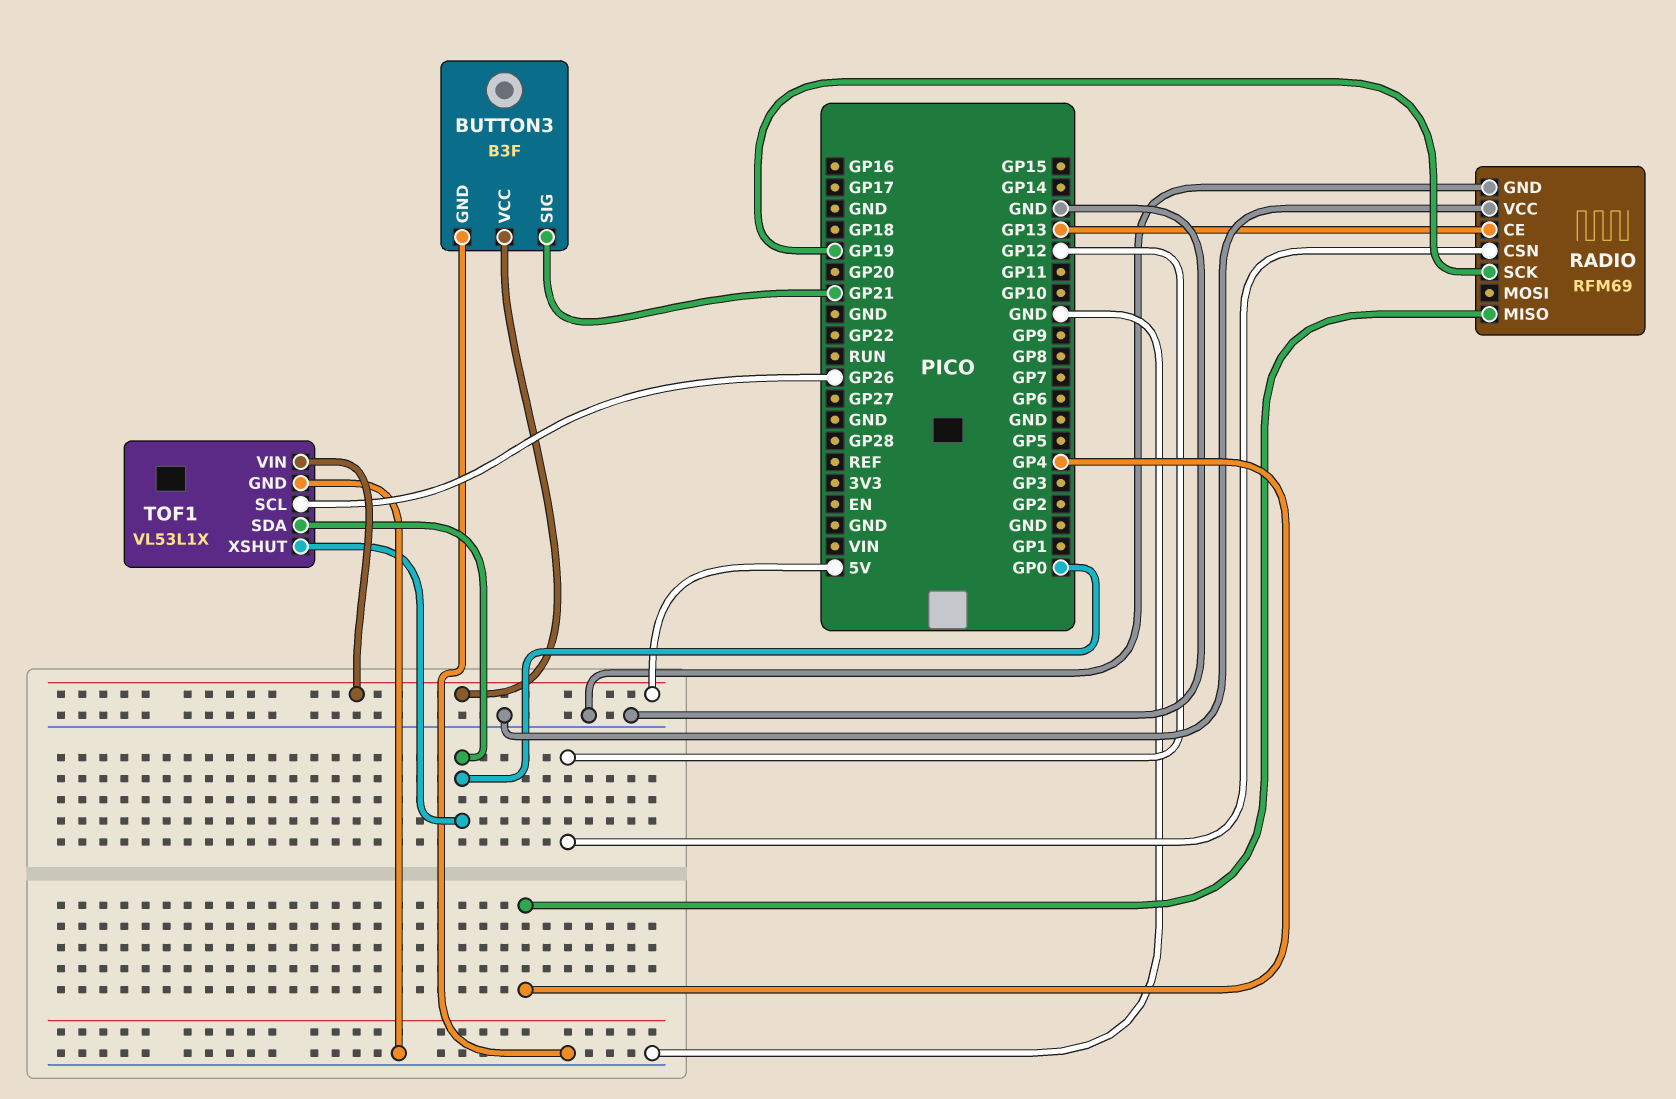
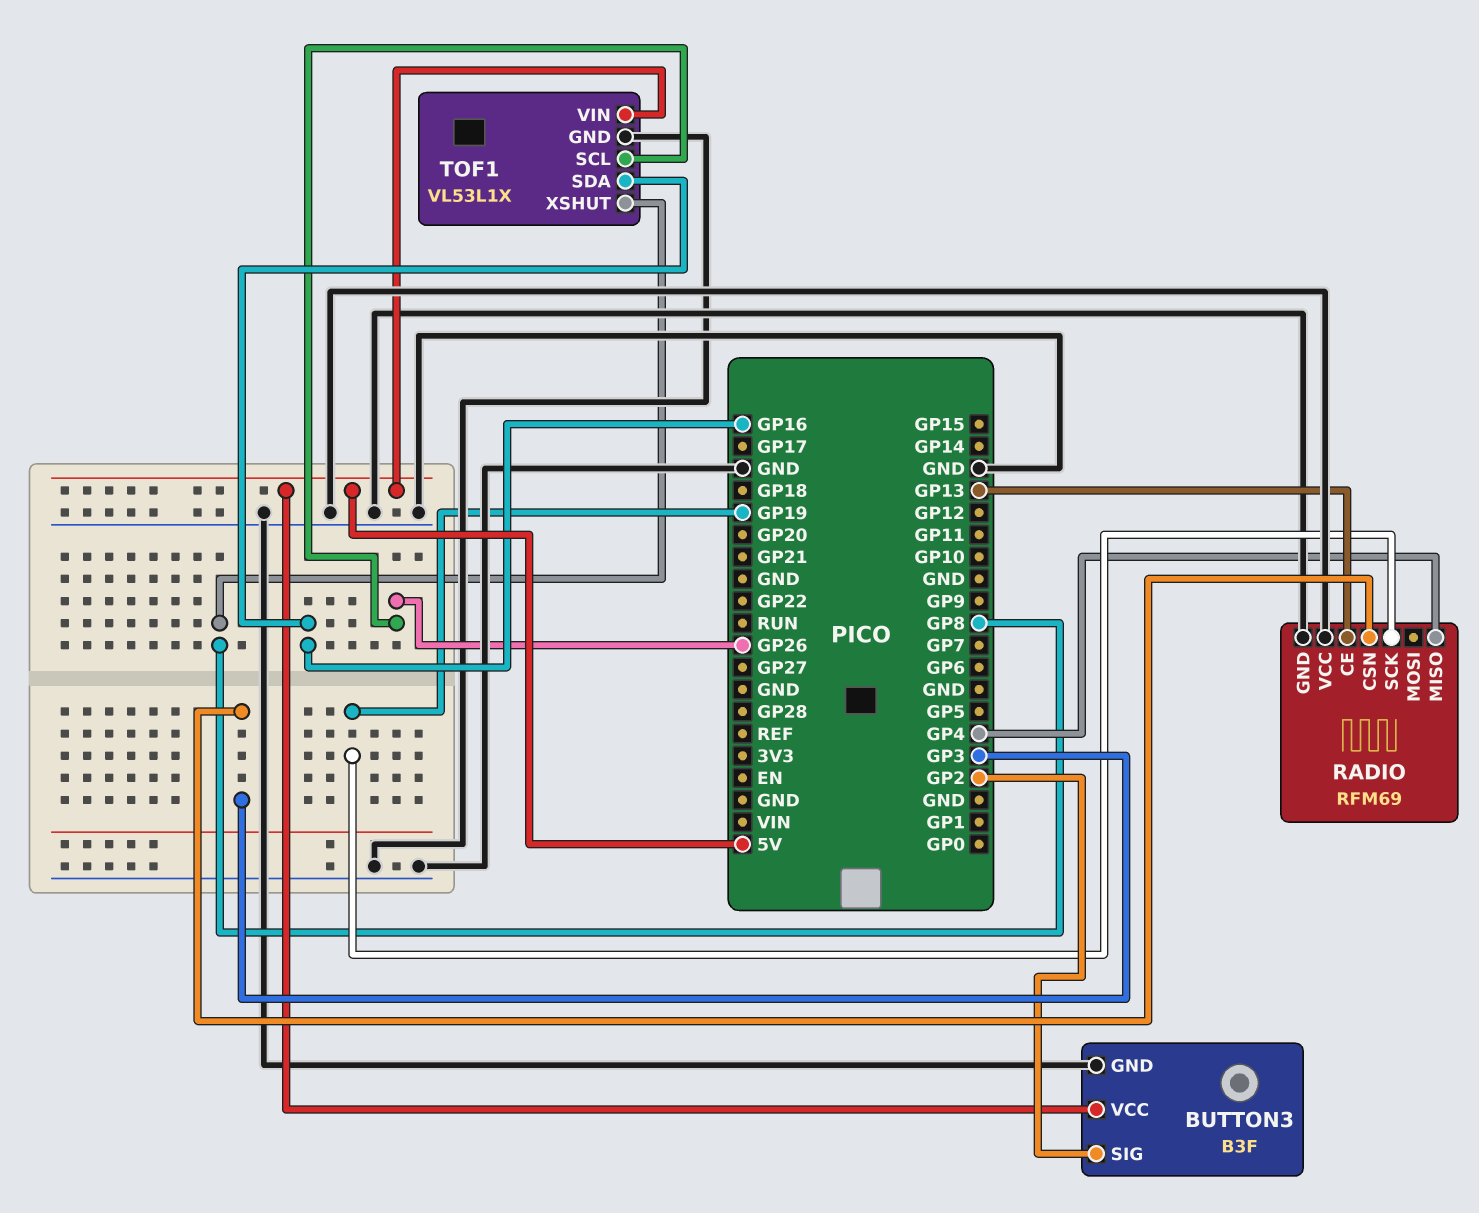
BUTTON3 pin SIG: GP21 -> GP2
RADIO pin CSN: GP12 -> GP3
TOF1 pin SDA: GP0 -> GP16
TOF1 pin XSHUT: GP0 -> GP8

